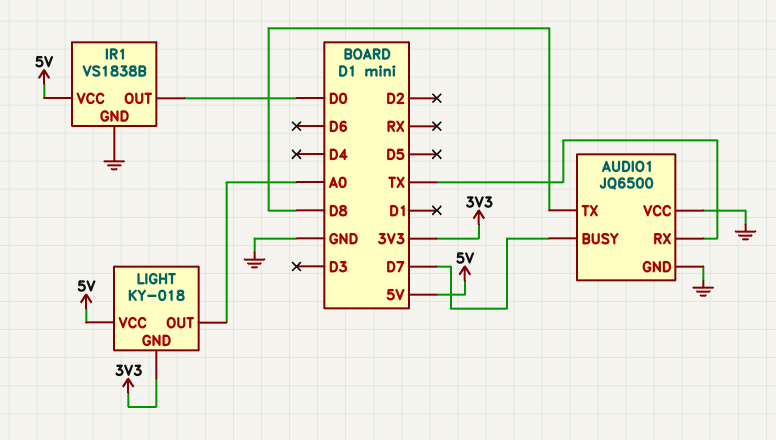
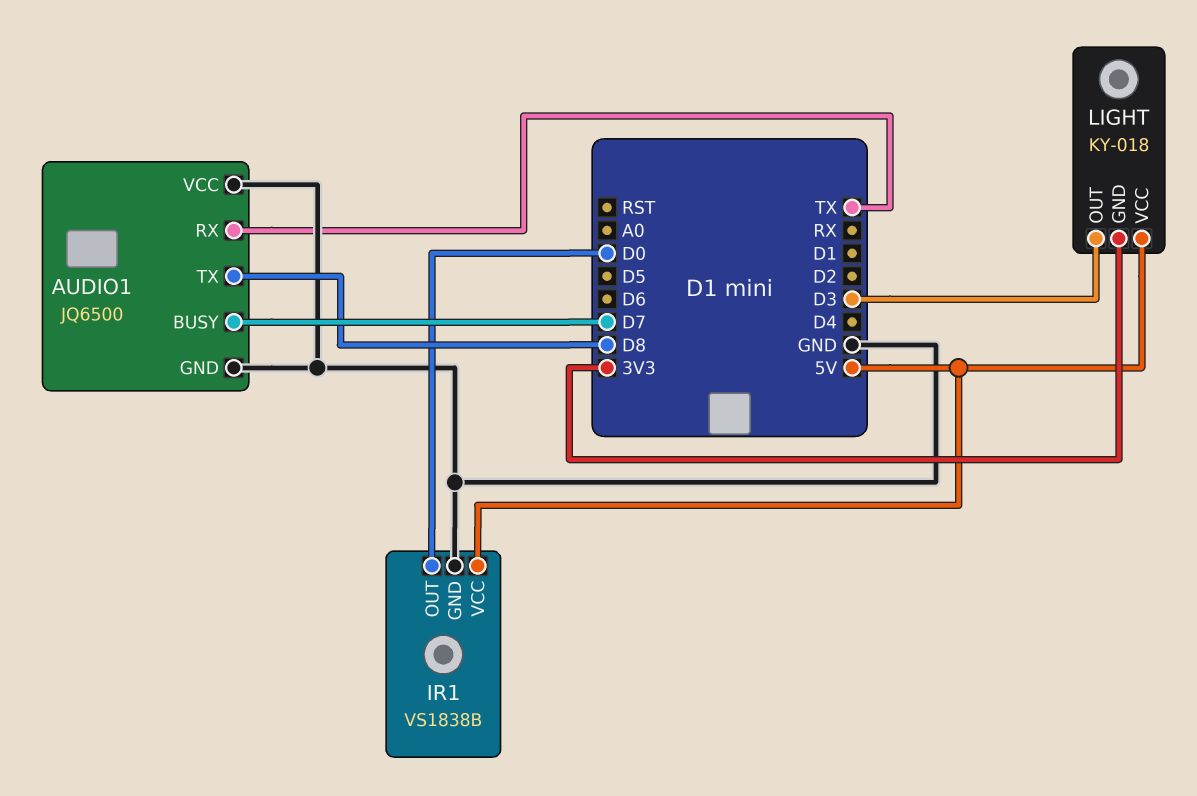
LIGHT pin OUT: A0 -> D3

